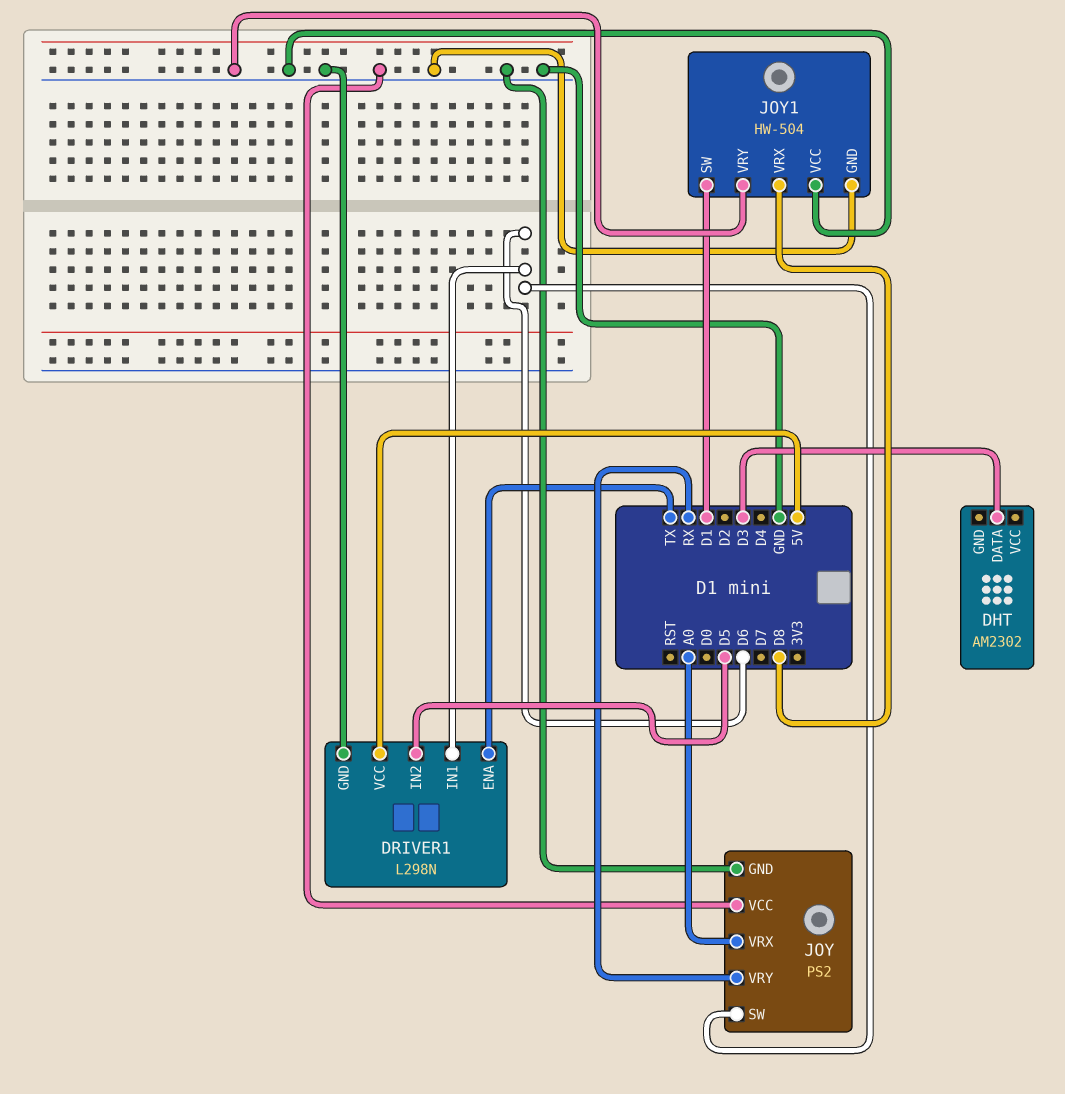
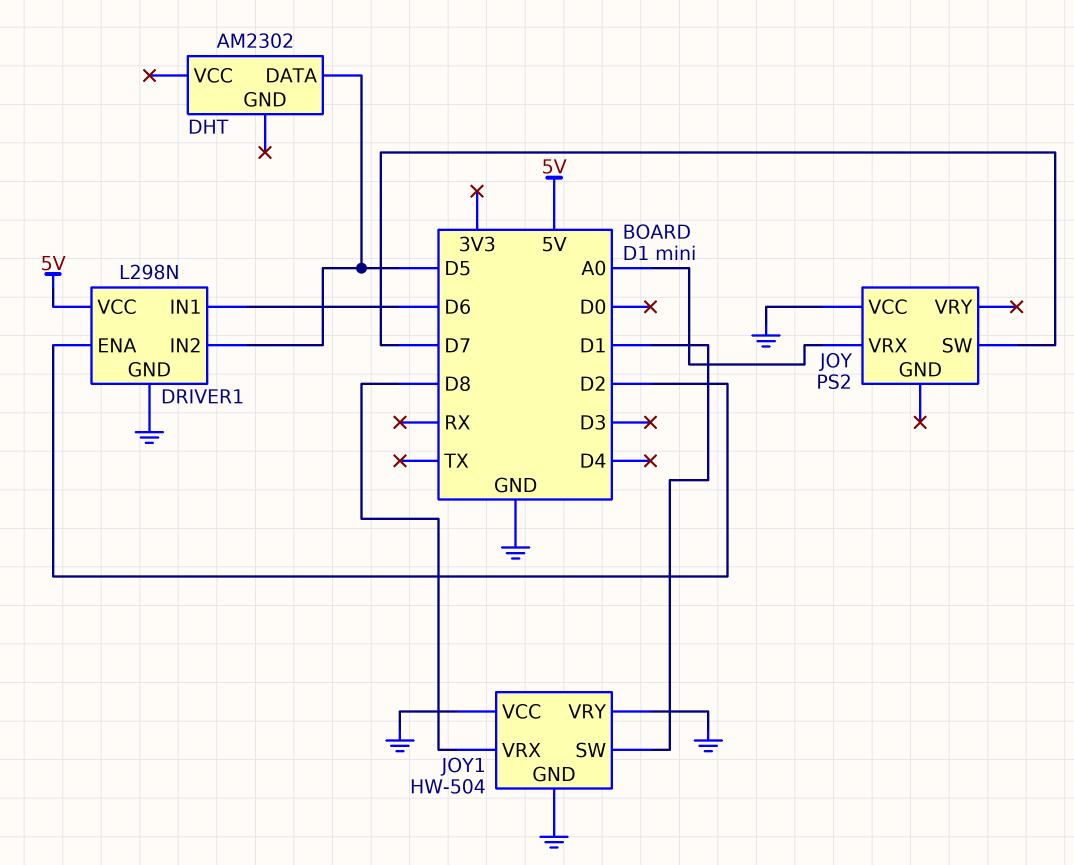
DHT pin DATA: D3 -> D5
DRIVER1 pin ENA: TX -> D2
JOY pin GND: GND -> none
JOY pin SW: D6 -> D7
JOY pin VRY: RX -> none

